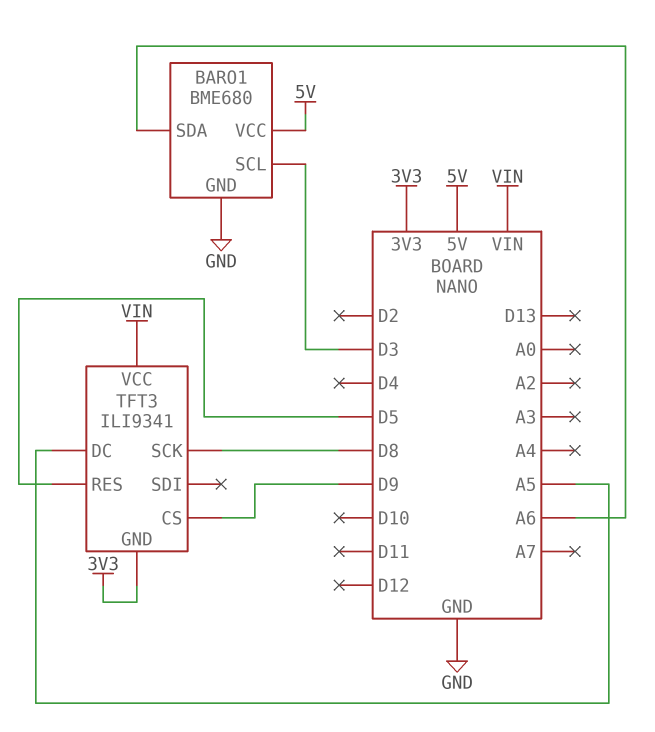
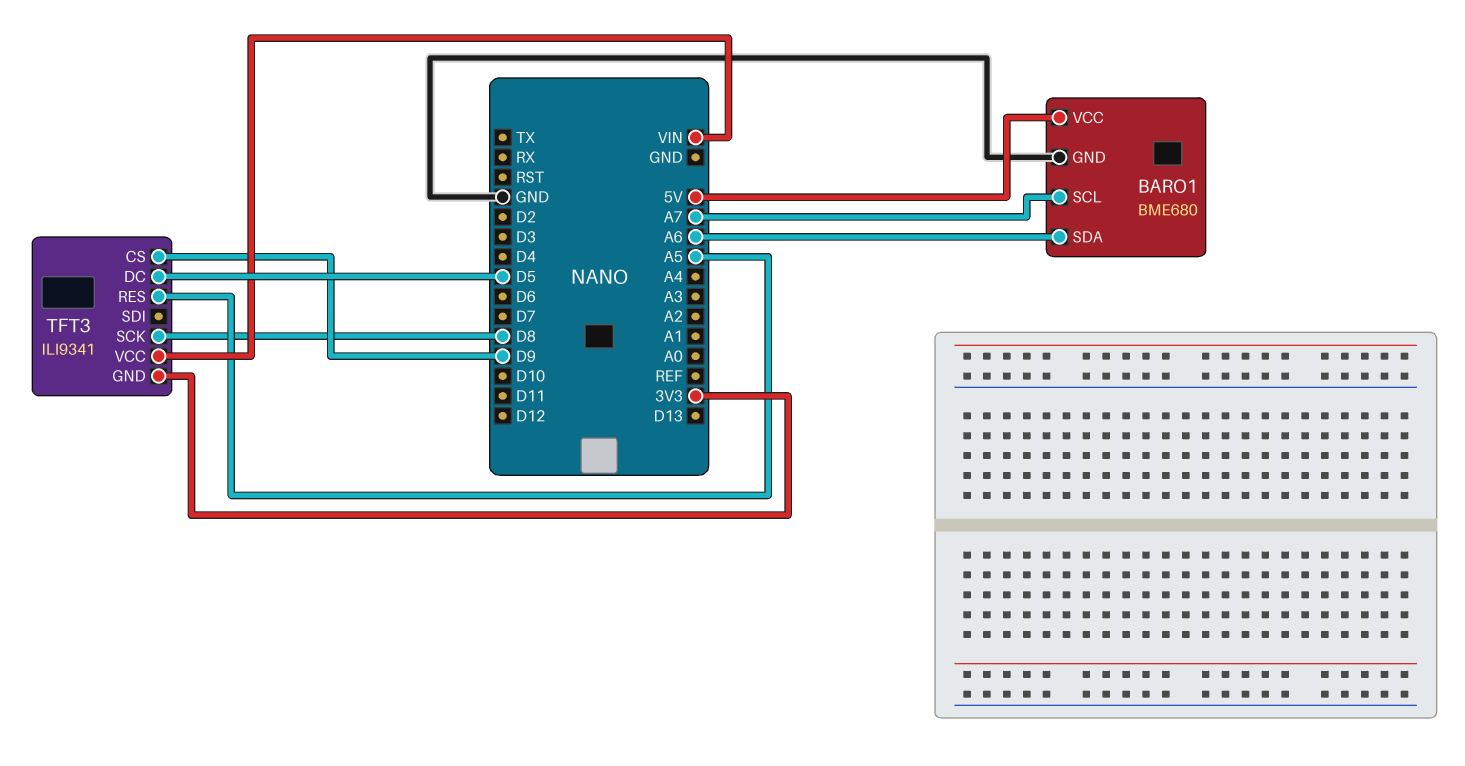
BARO1 pin SCL: D3 -> A7
TFT3 pin DC: A5 -> D5
TFT3 pin RES: D5 -> A5

